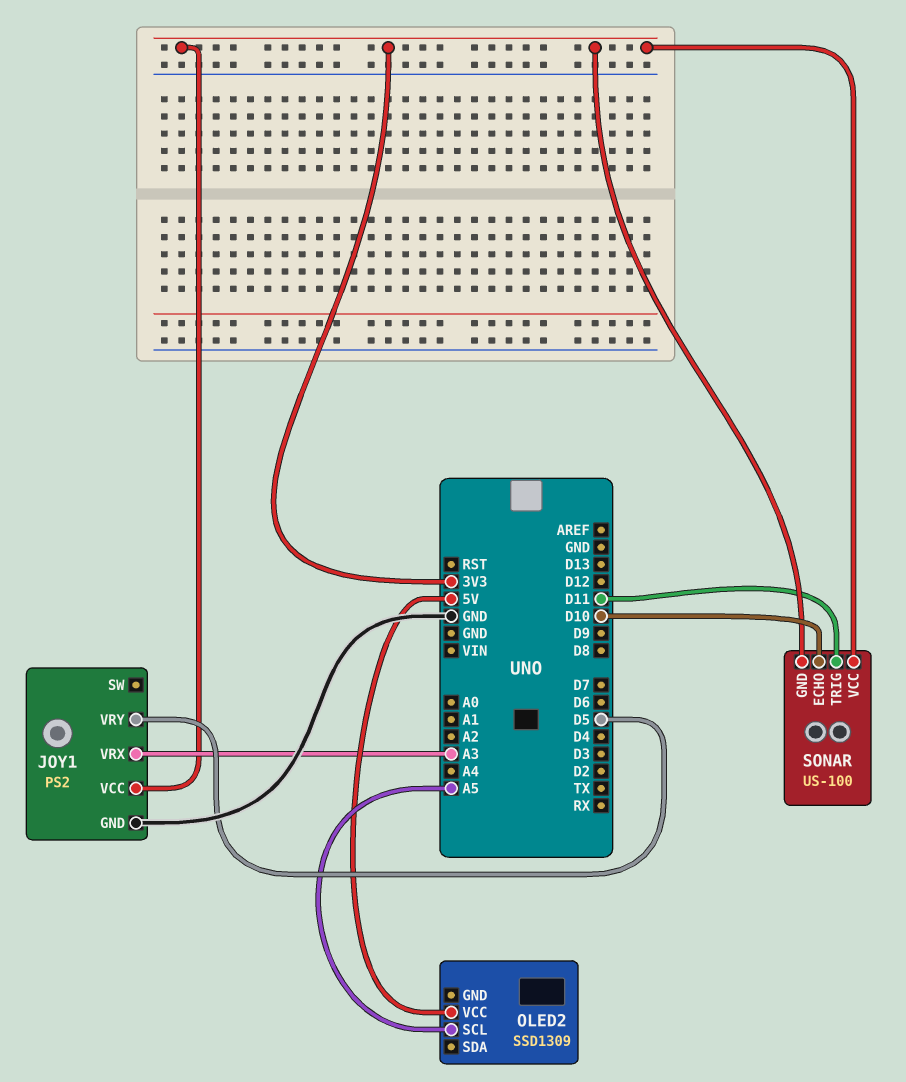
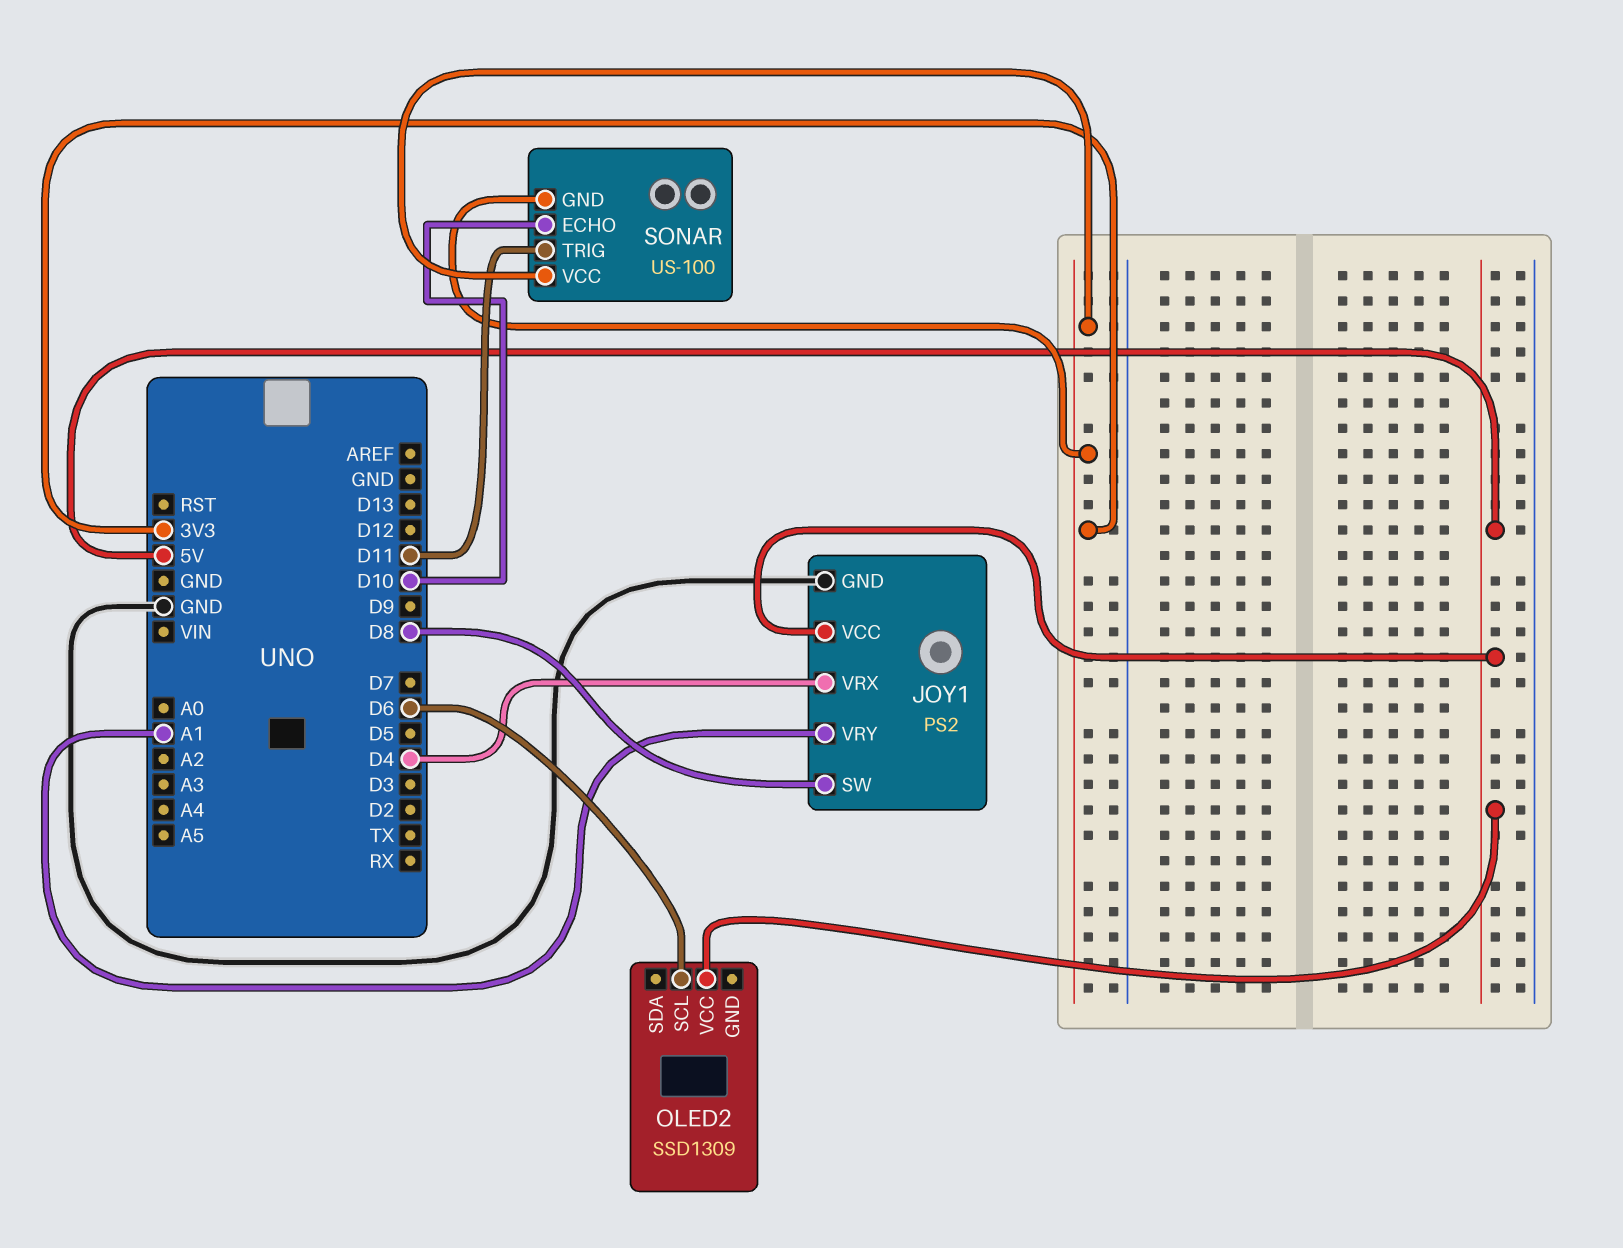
JOY1 pin SW: none -> D8
JOY1 pin VCC: 3V3 -> 5V
JOY1 pin VRX: A3 -> D4
JOY1 pin VRY: D5 -> A1
OLED2 pin SCL: A5 -> D6

